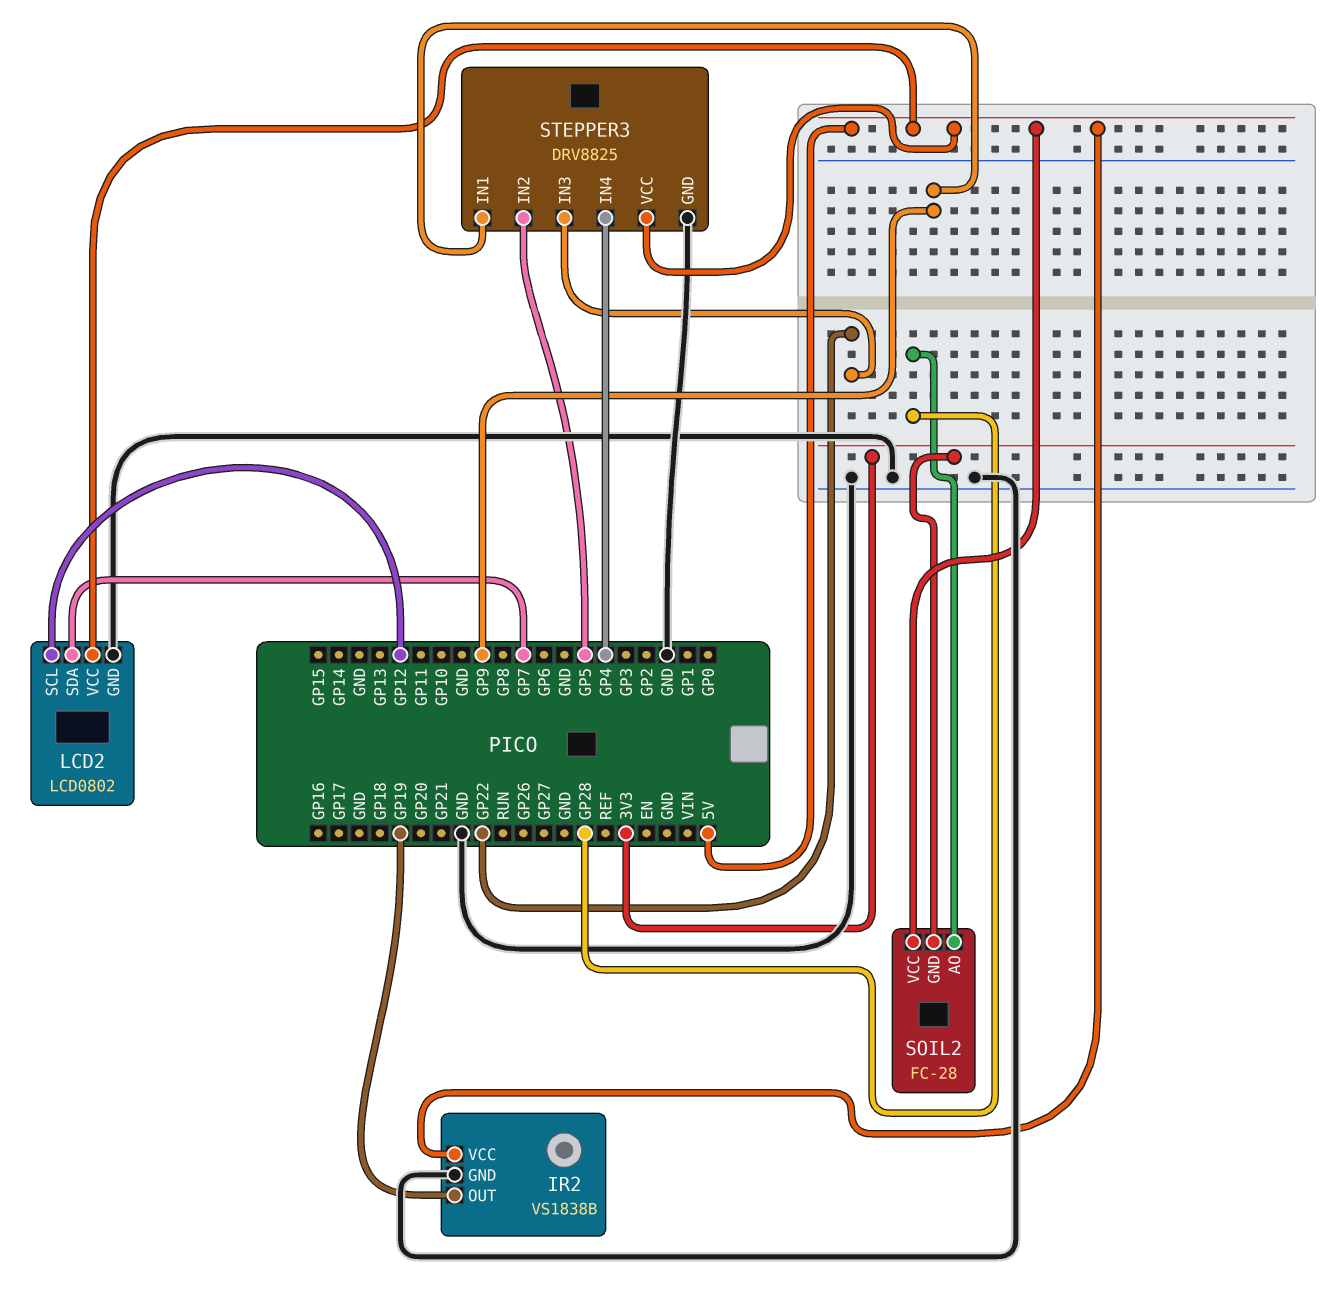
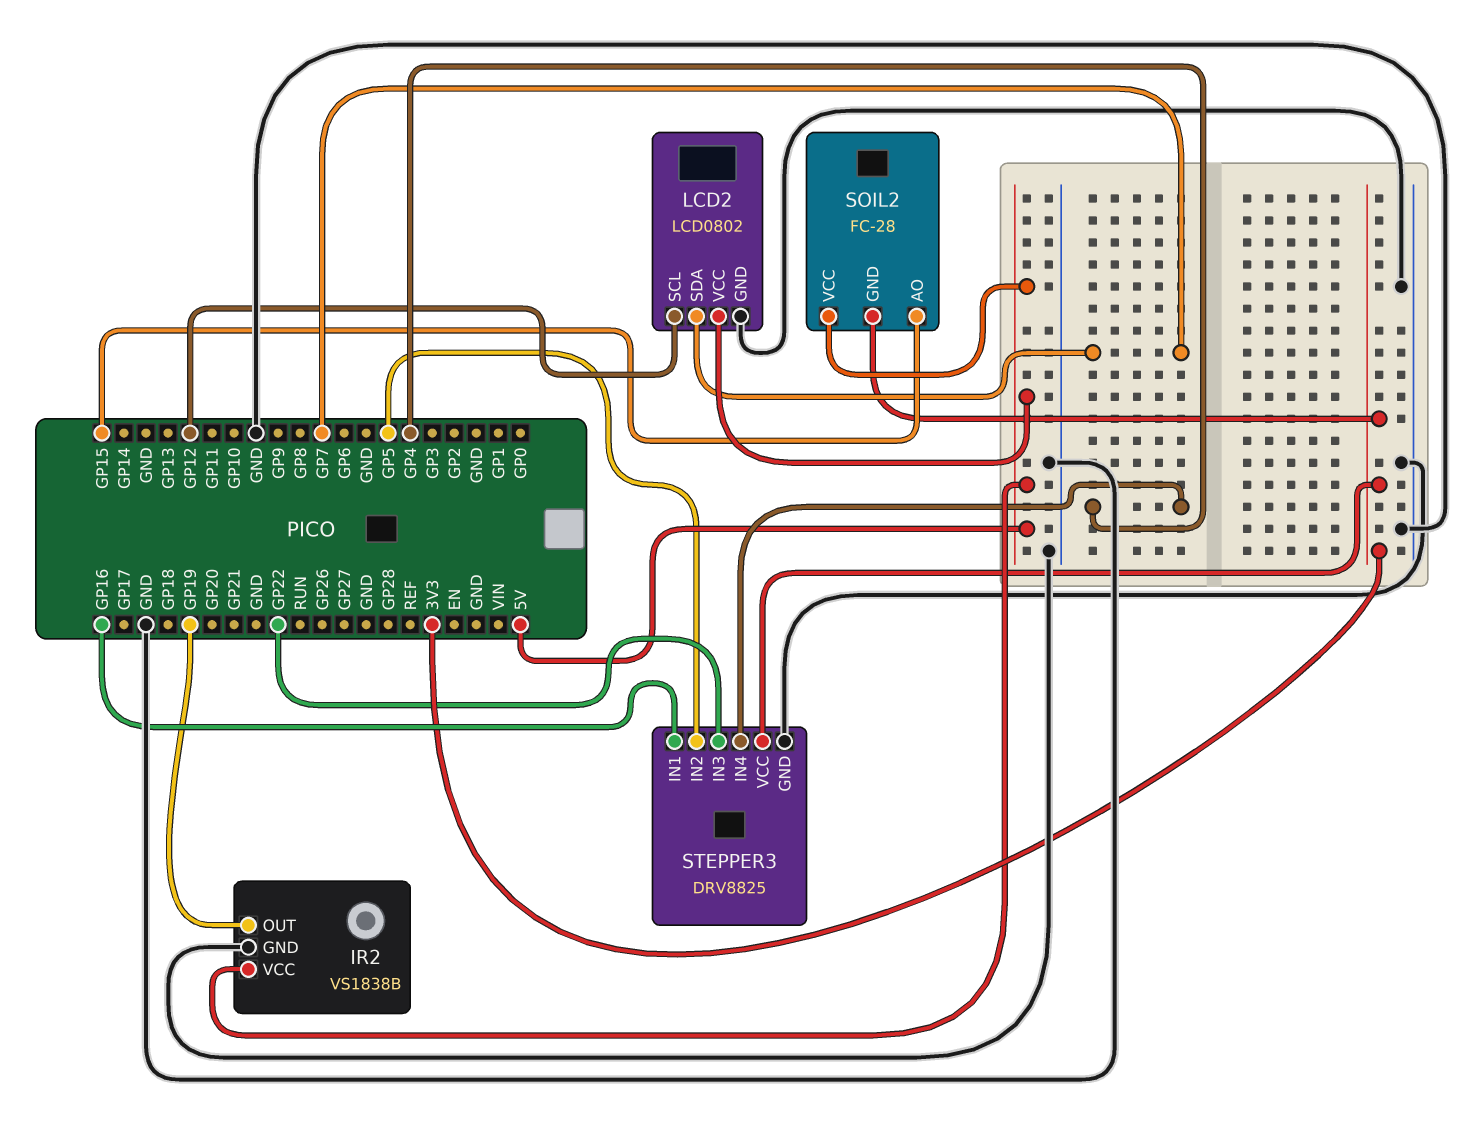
SOIL2 pin AO: GP28 -> GP15
STEPPER3 pin IN1: GP9 -> GP16
STEPPER3 pin VCC: 5V -> 3V3

